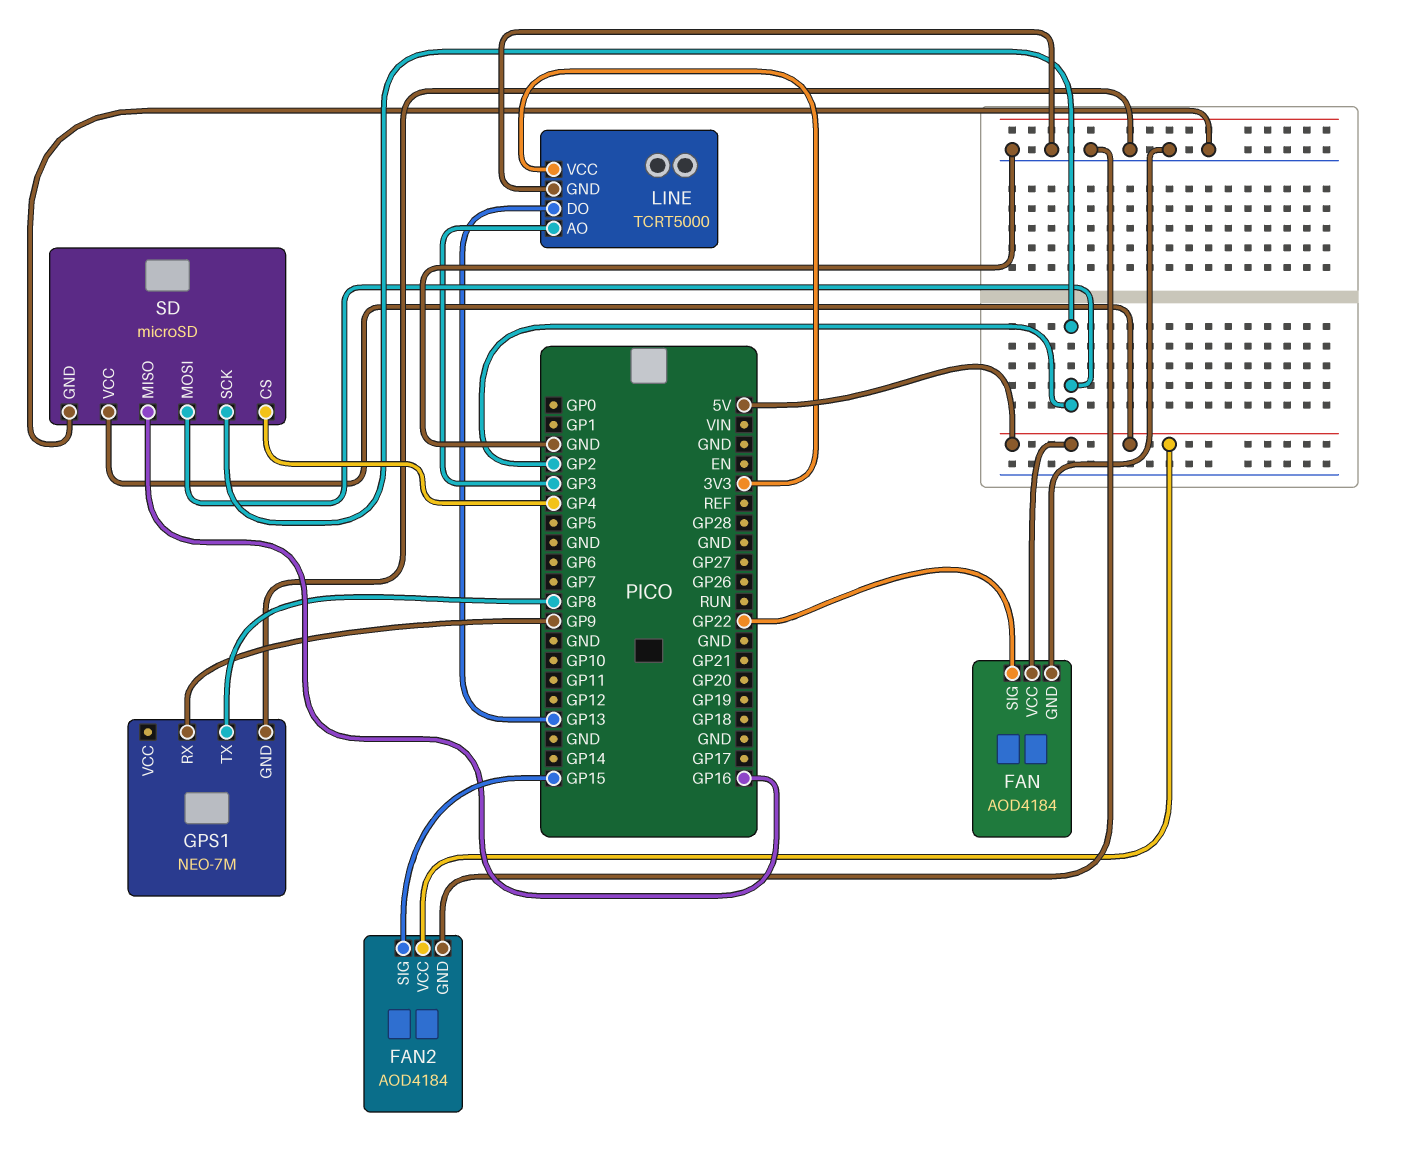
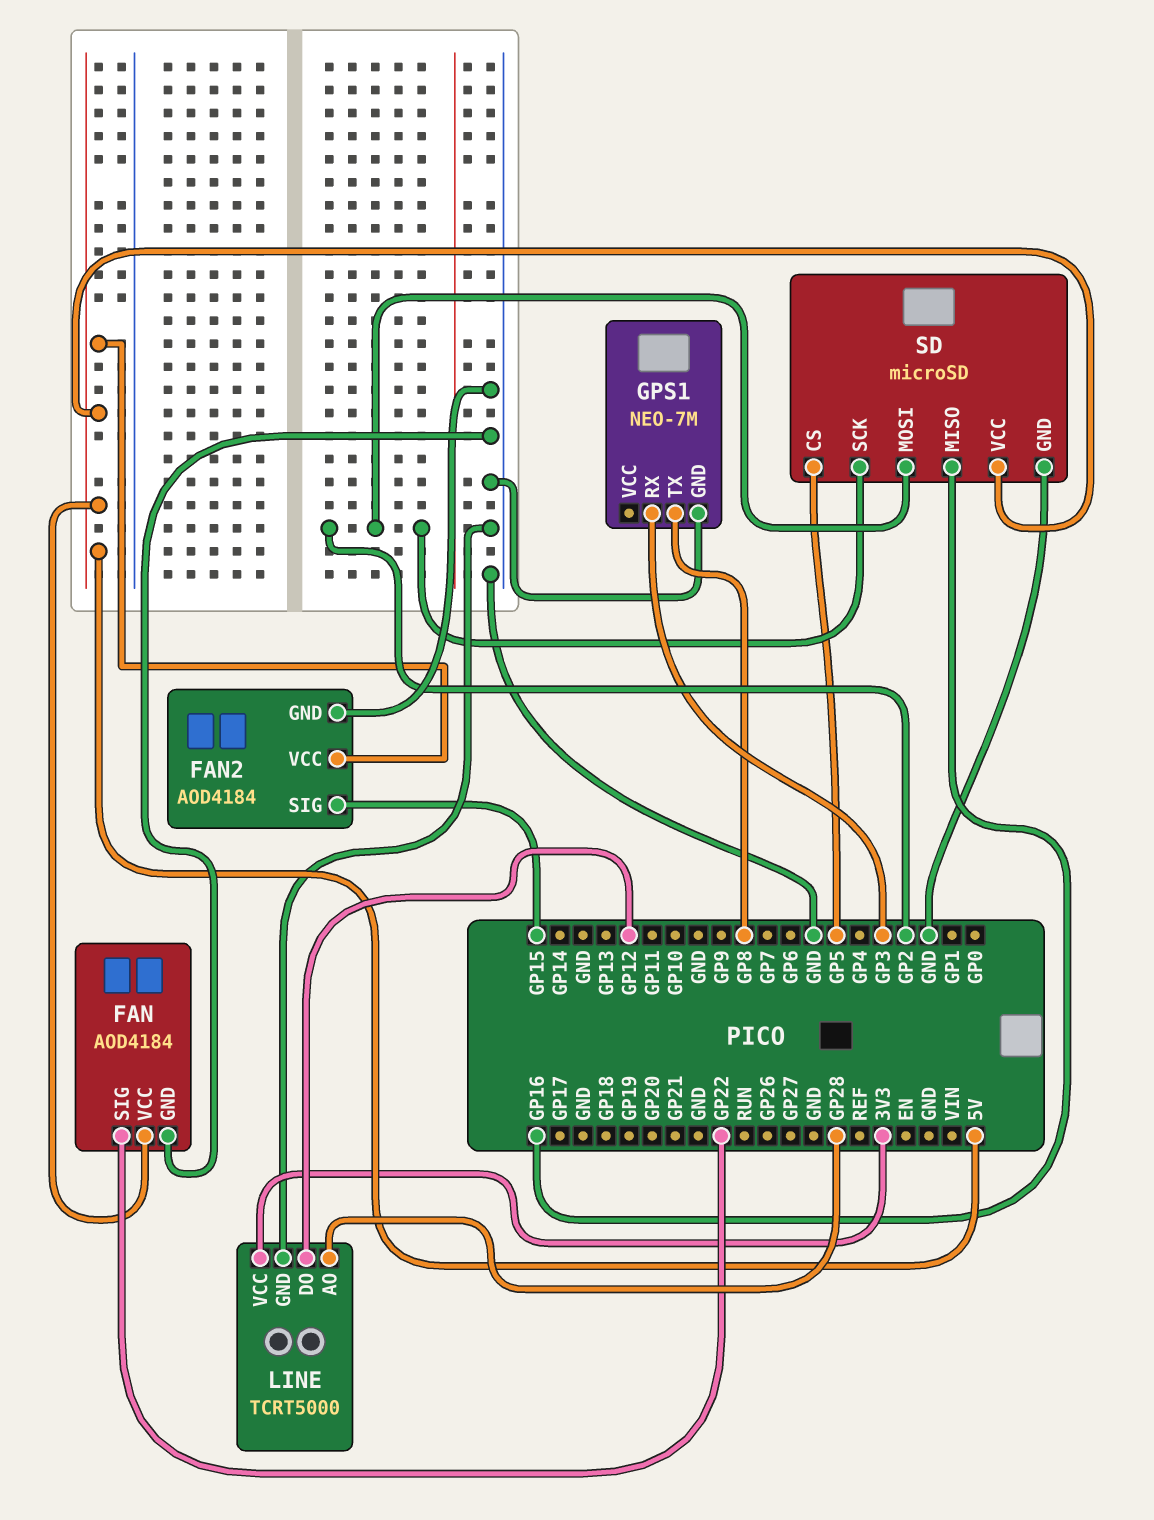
GPS1 pin RX: GP9 -> GP3
LINE pin AO: GP3 -> GP28
LINE pin DO: GP13 -> GP12
SD pin CS: GP4 -> GP5

